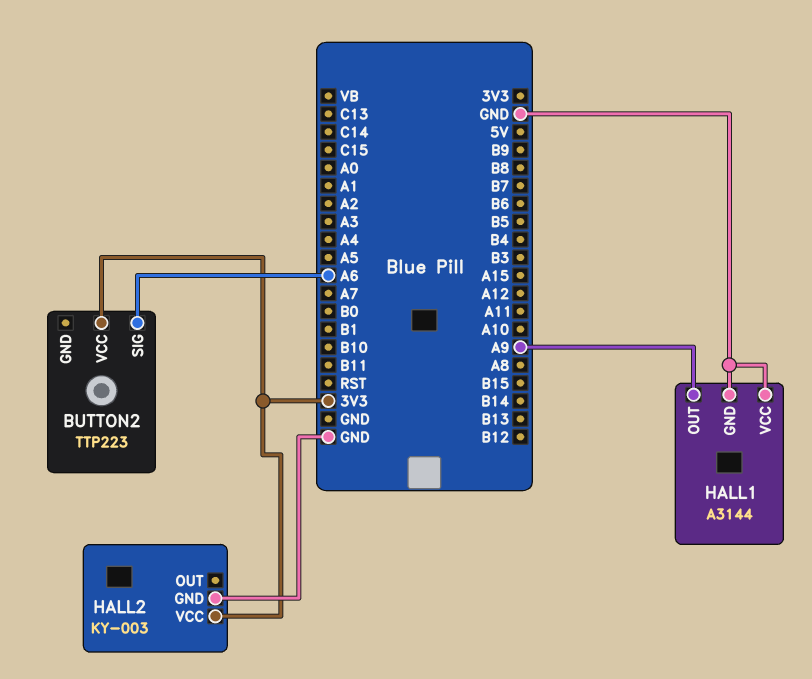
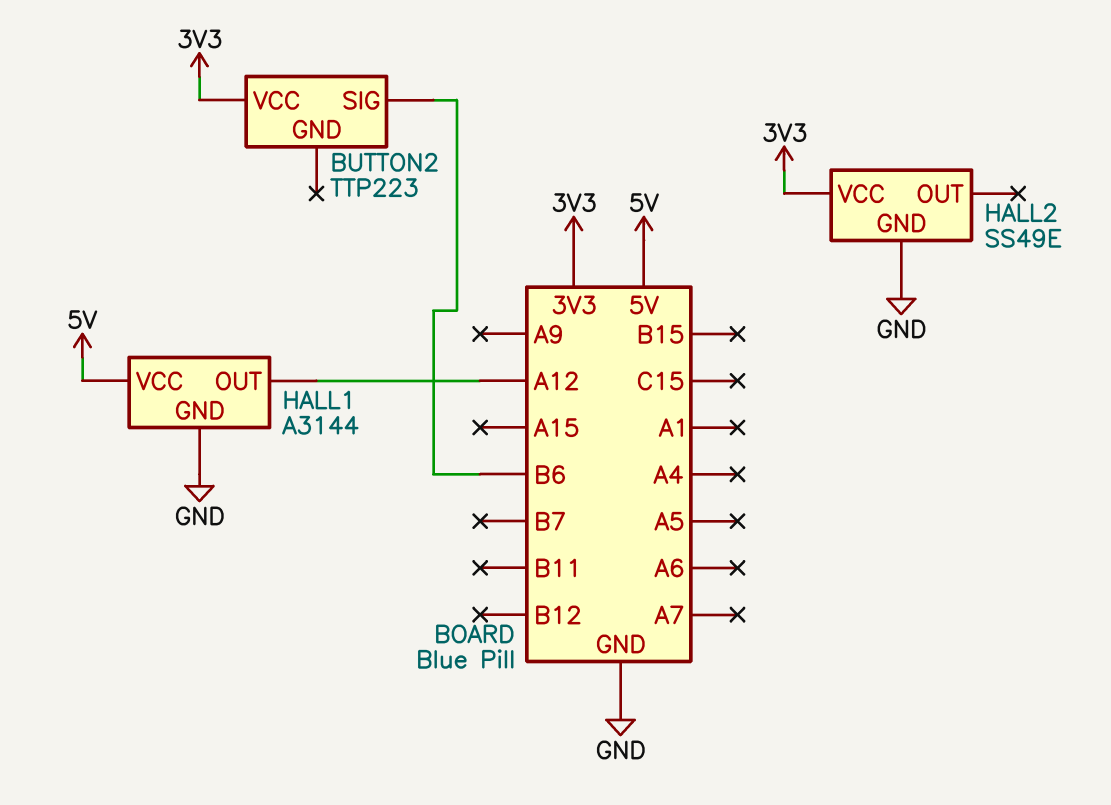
BUTTON2 pin SIG: A6 -> B6
HALL1 pin OUT: A9 -> A12
HALL1 pin VCC: GND -> 5V
HALL2: KY-003 -> SS49E

